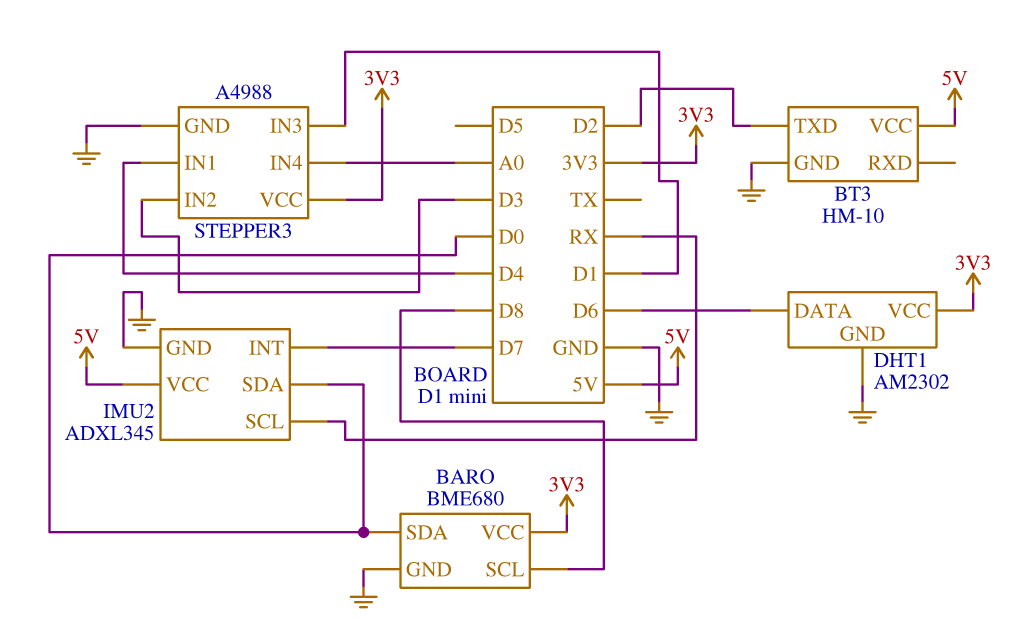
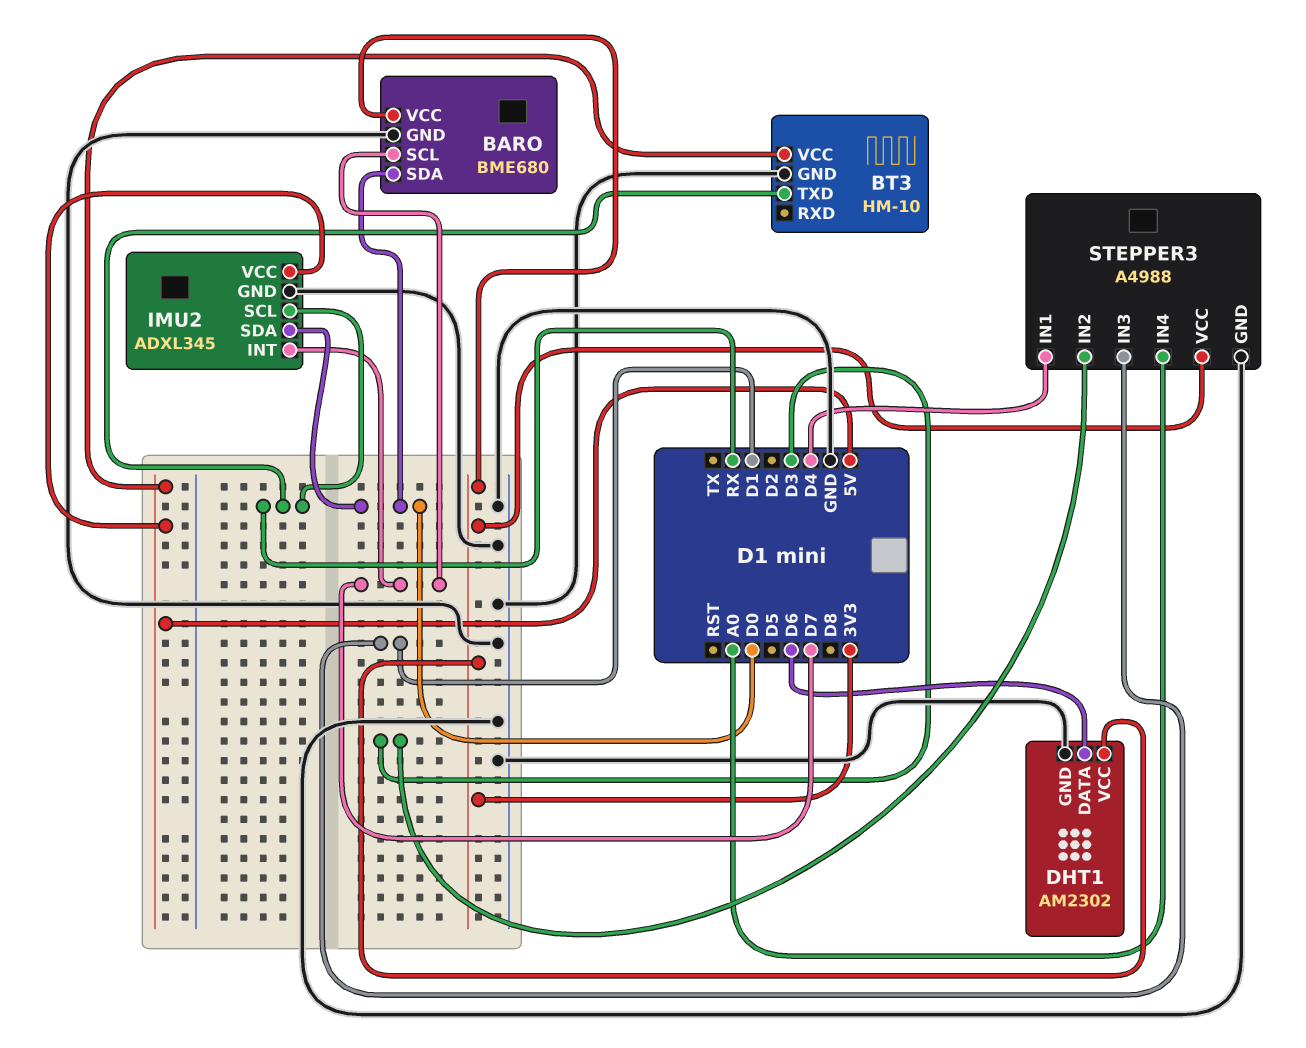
BARO pin SCL: D8 -> D7
BT3 pin TXD: D2 -> RX

